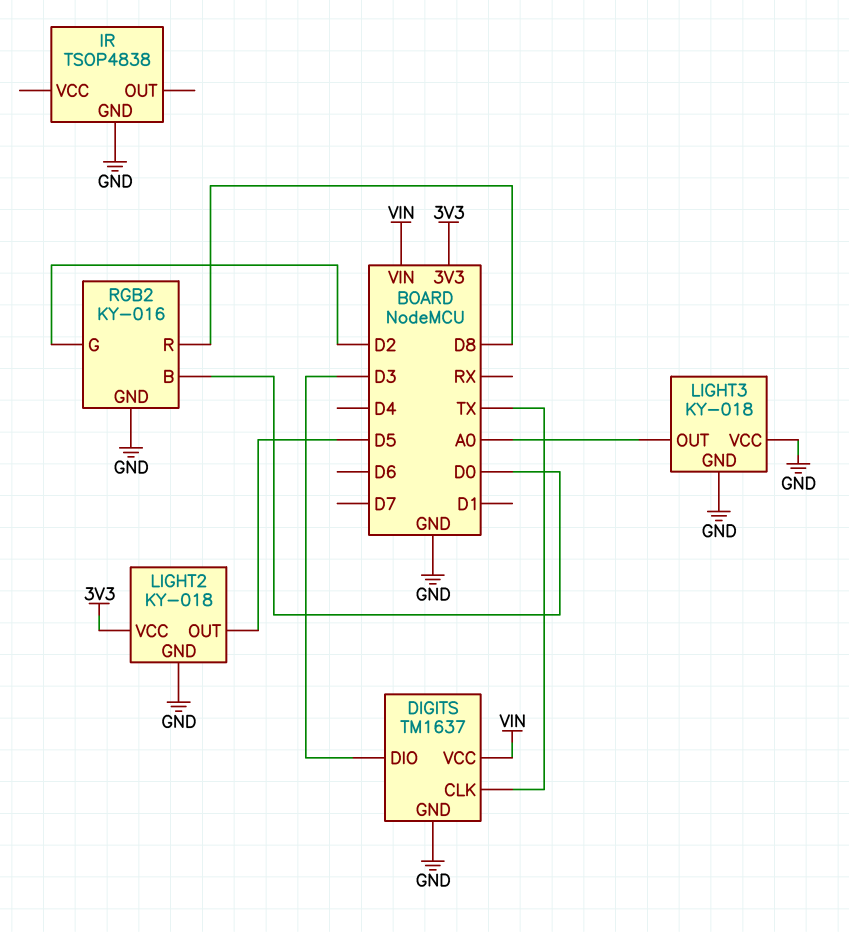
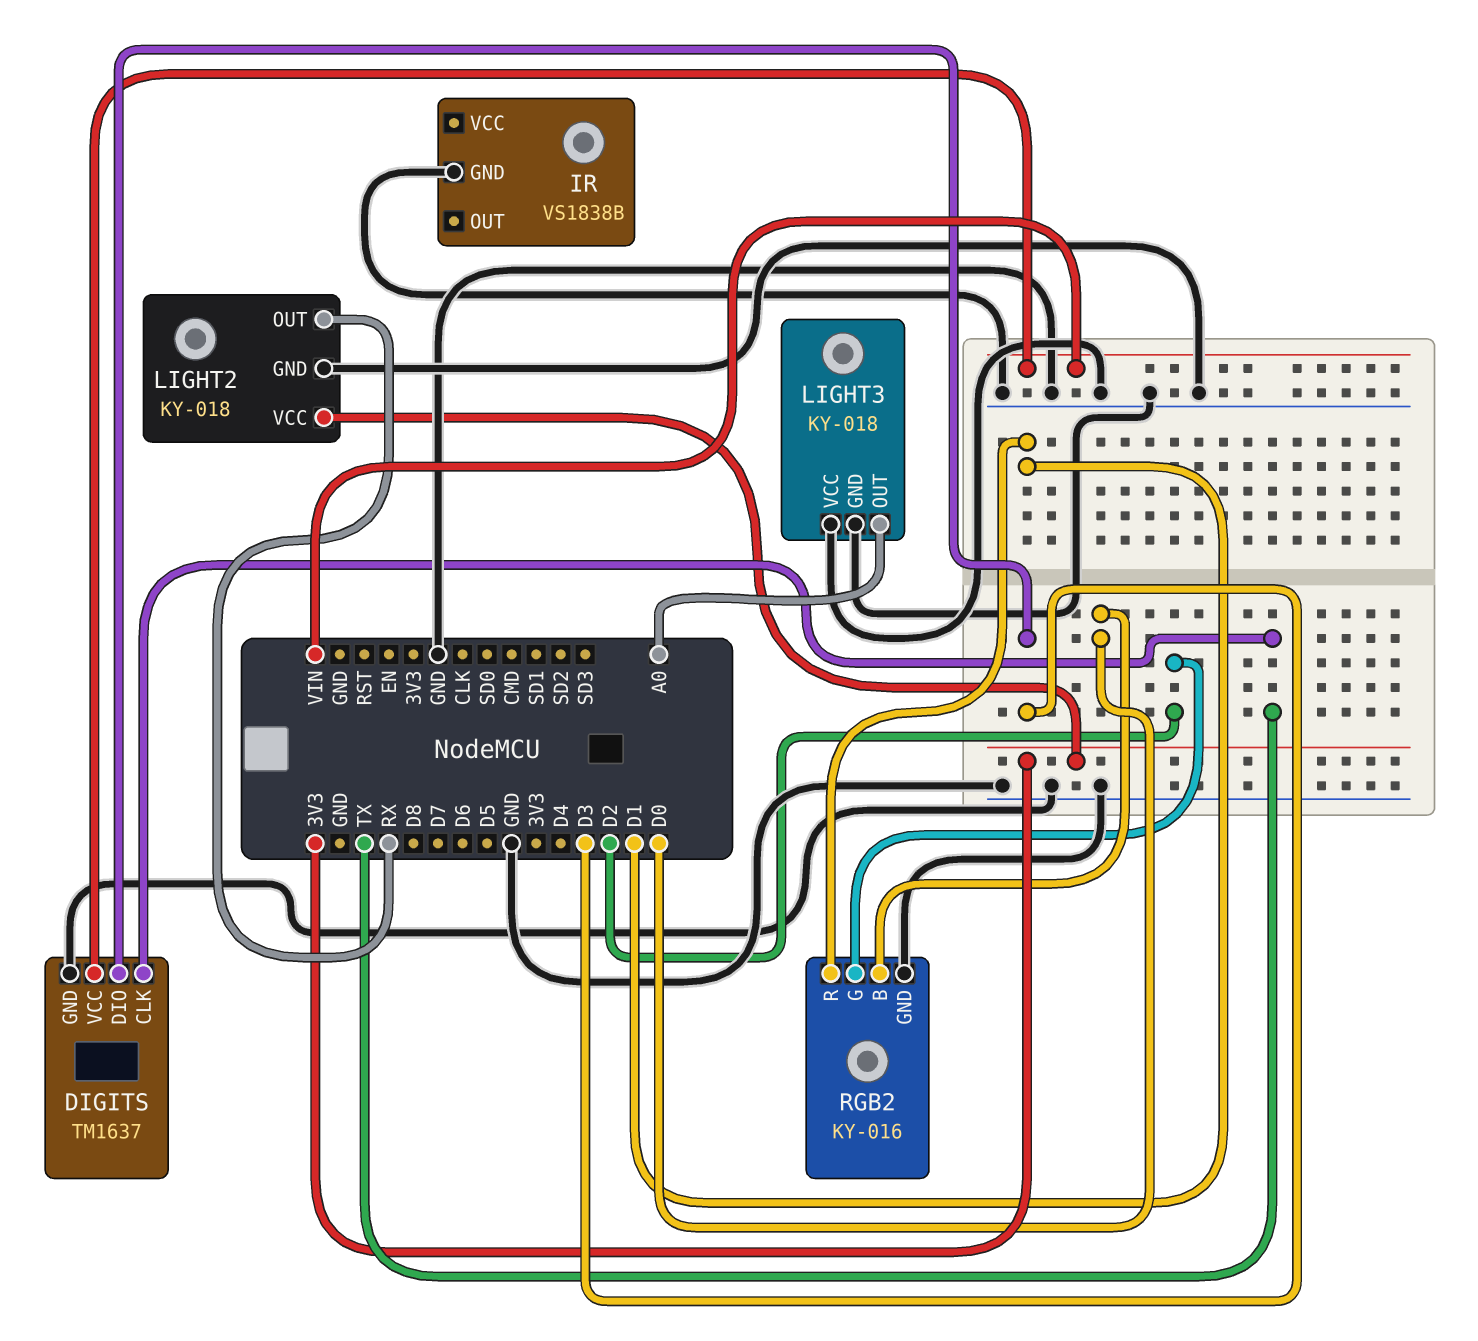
IR: TSOP4838 -> VS1838B
LIGHT2 pin OUT: D5 -> RX
RGB2 pin R: D8 -> D1

